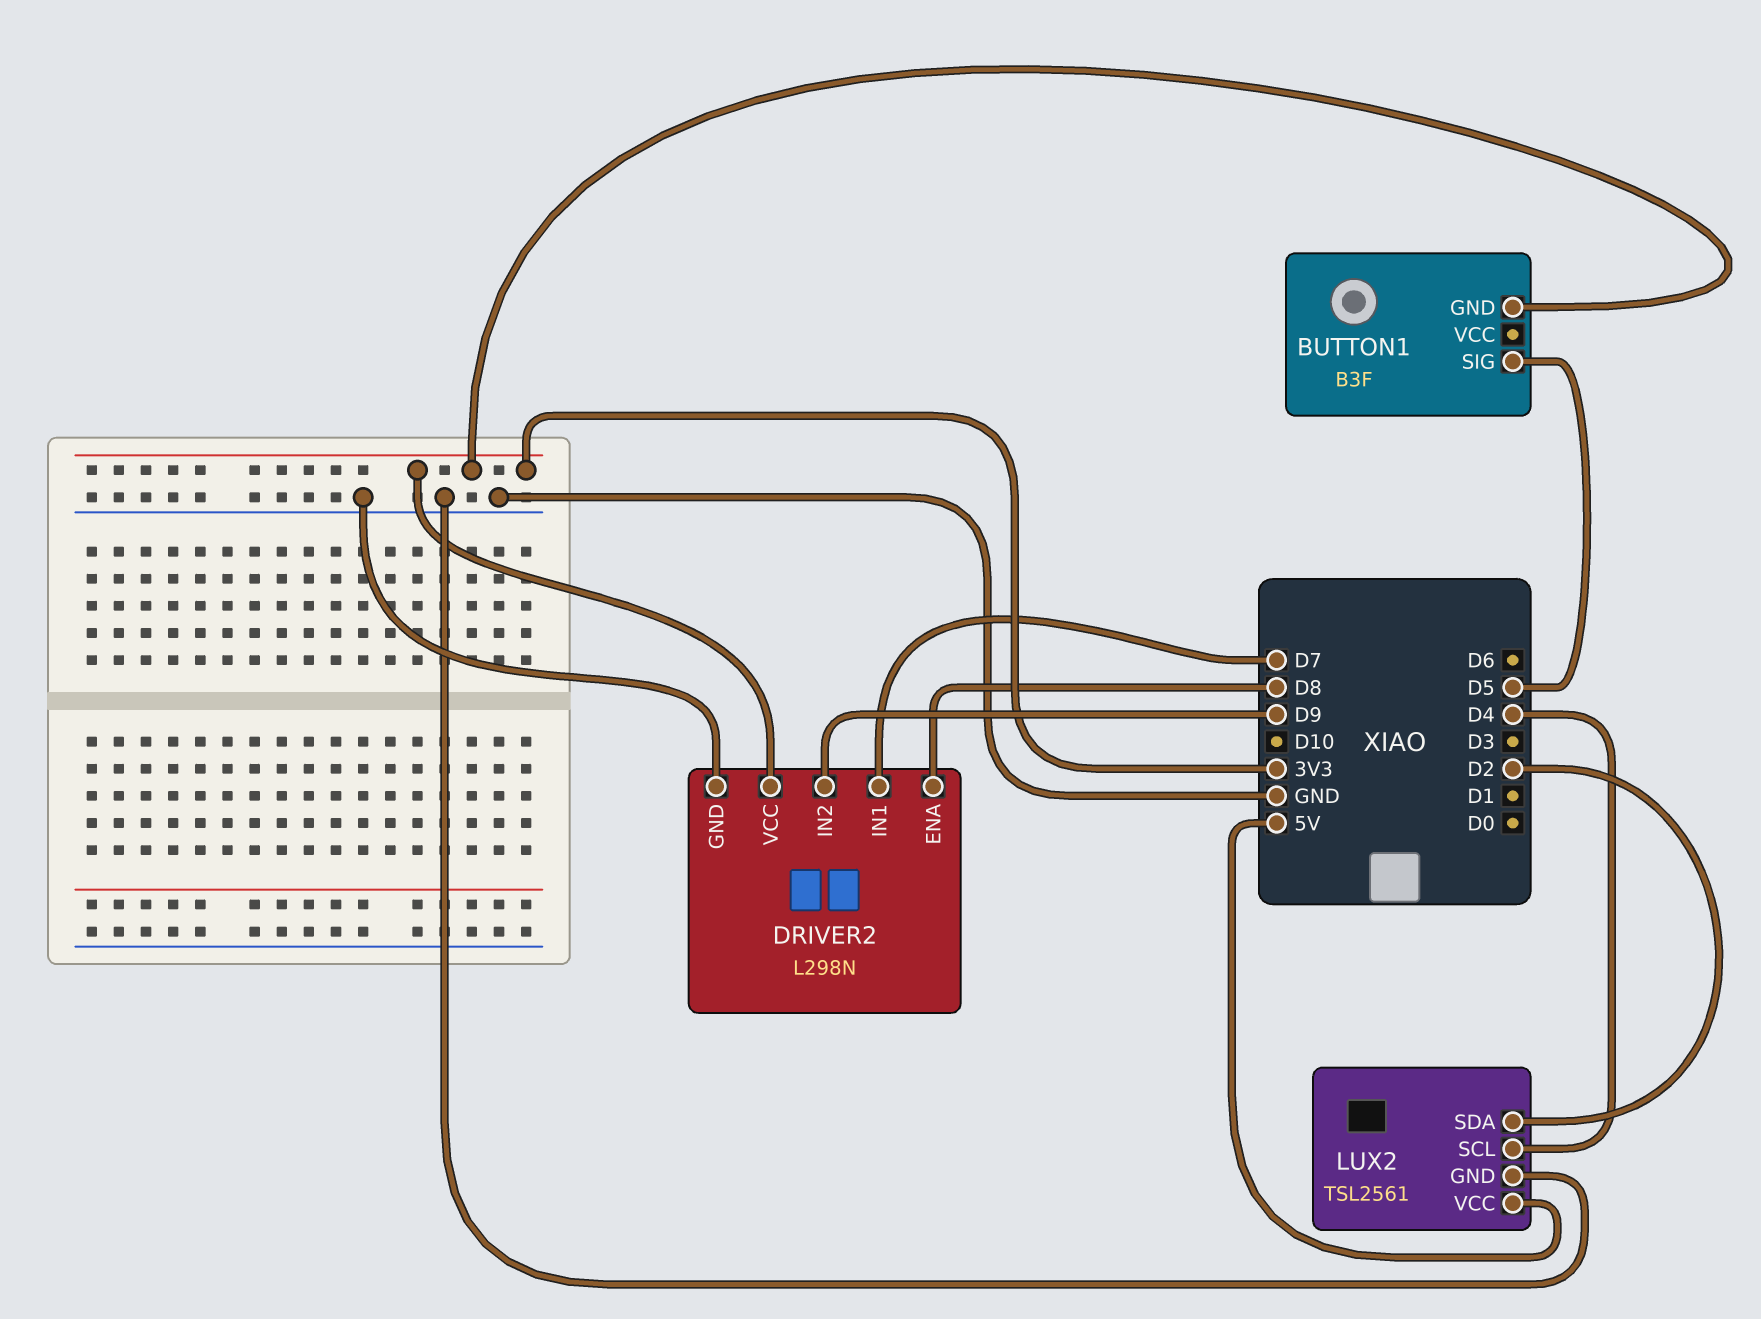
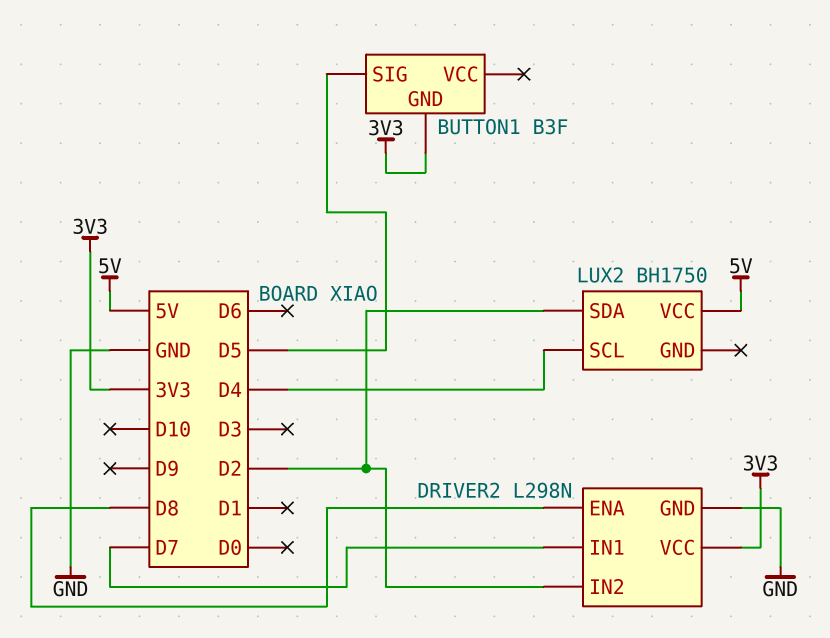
DRIVER2 pin IN2: D9 -> D2
LUX2: TSL2561 -> BH1750
LUX2 pin GND: GND -> none

